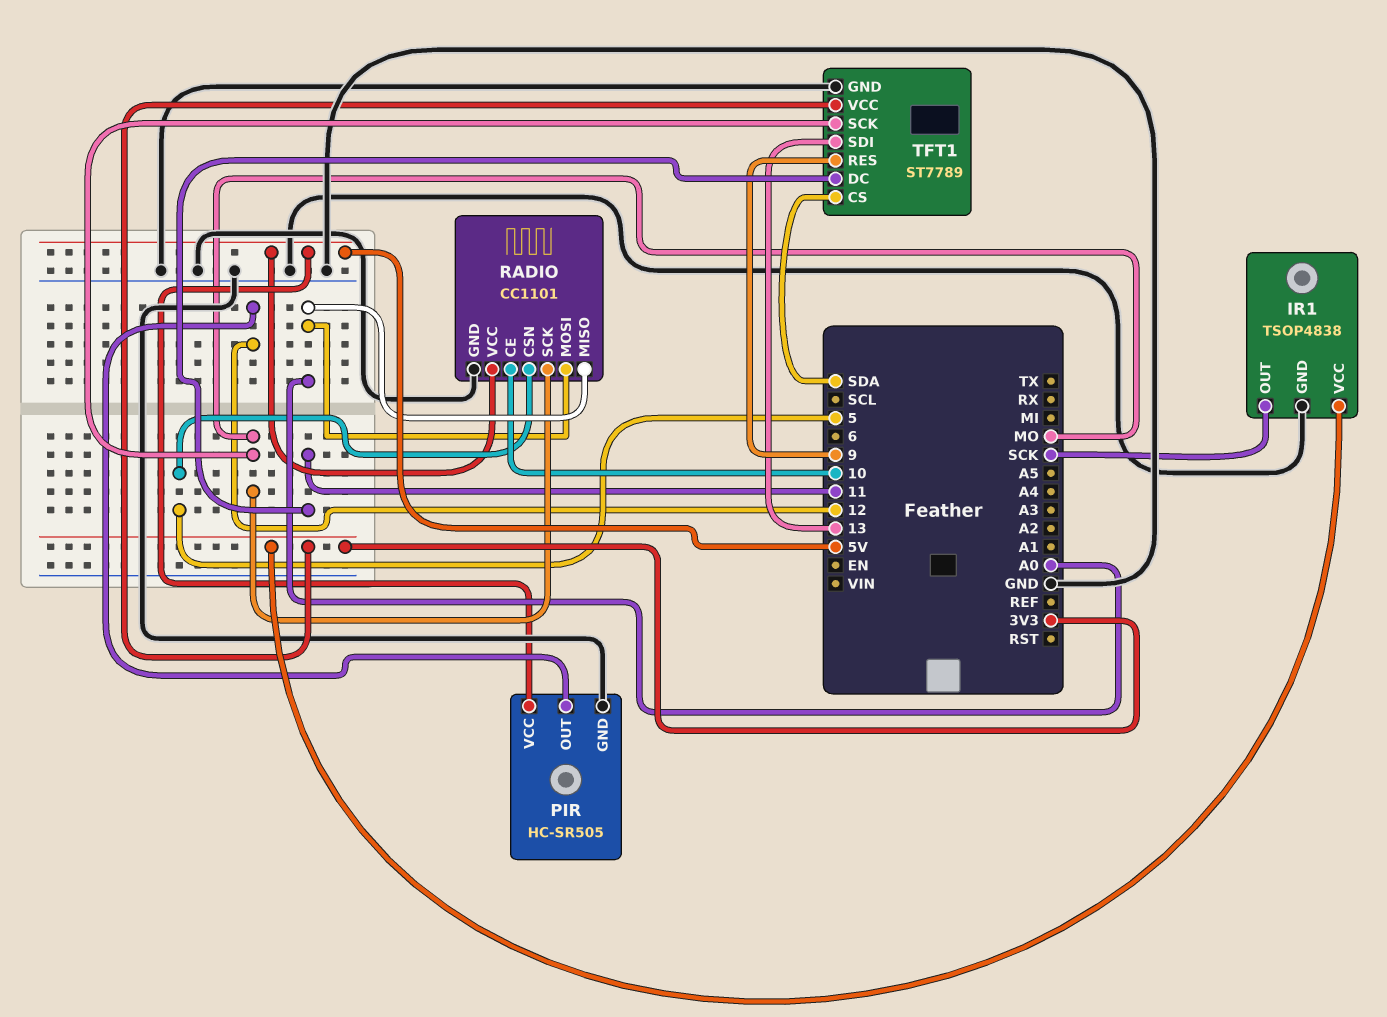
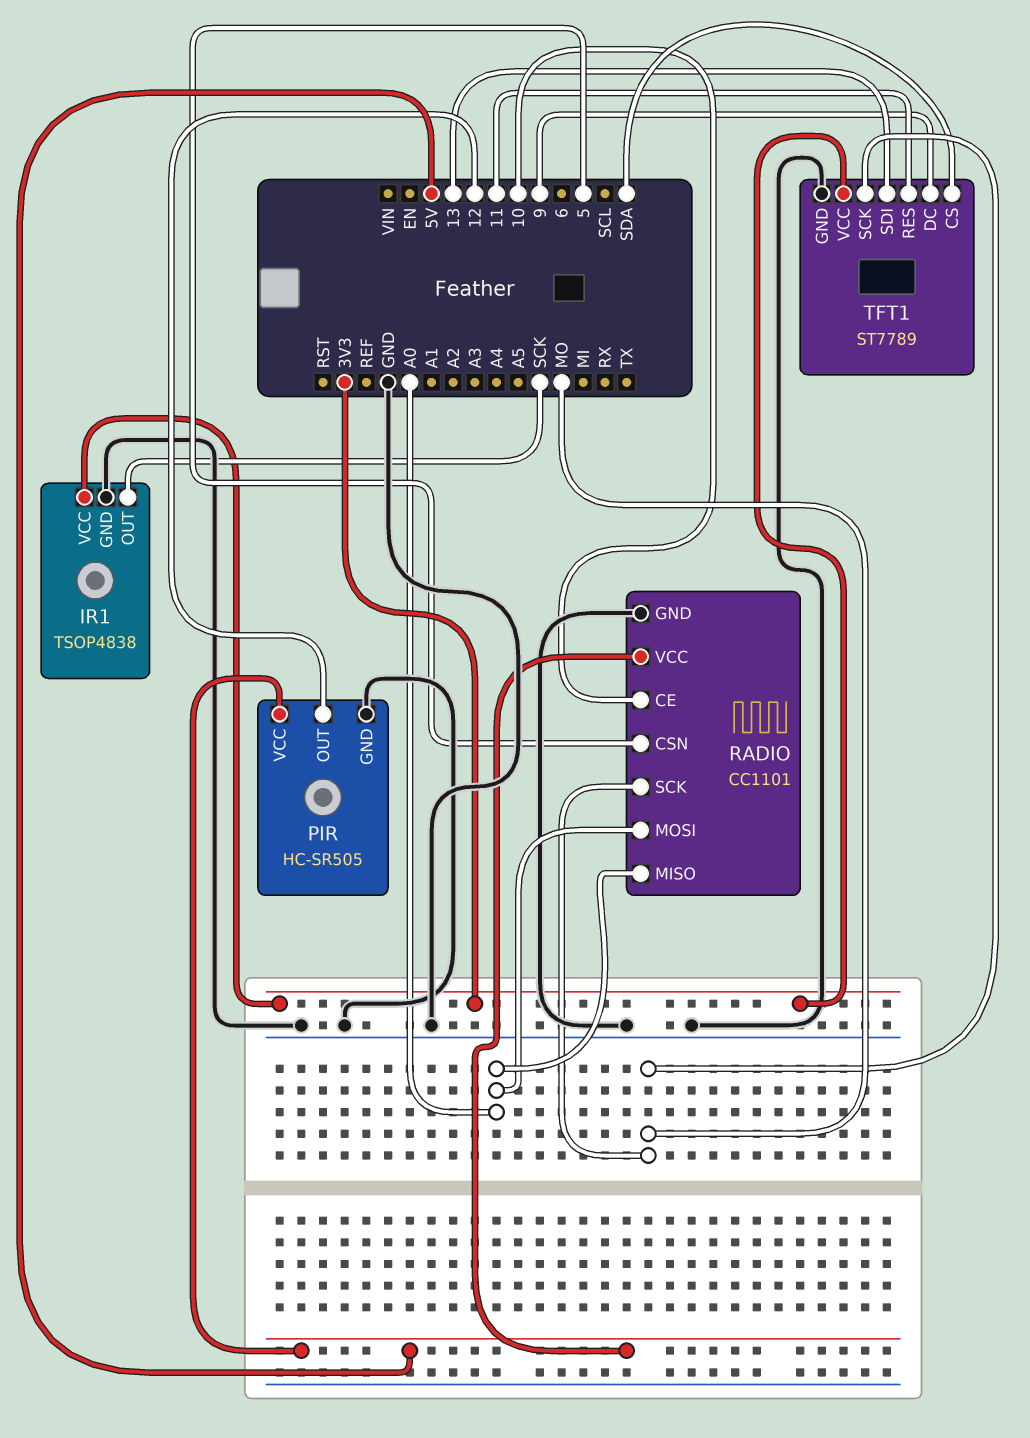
TFT1 pin DC: 11 -> 9
TFT1 pin RES: 9 -> 11

